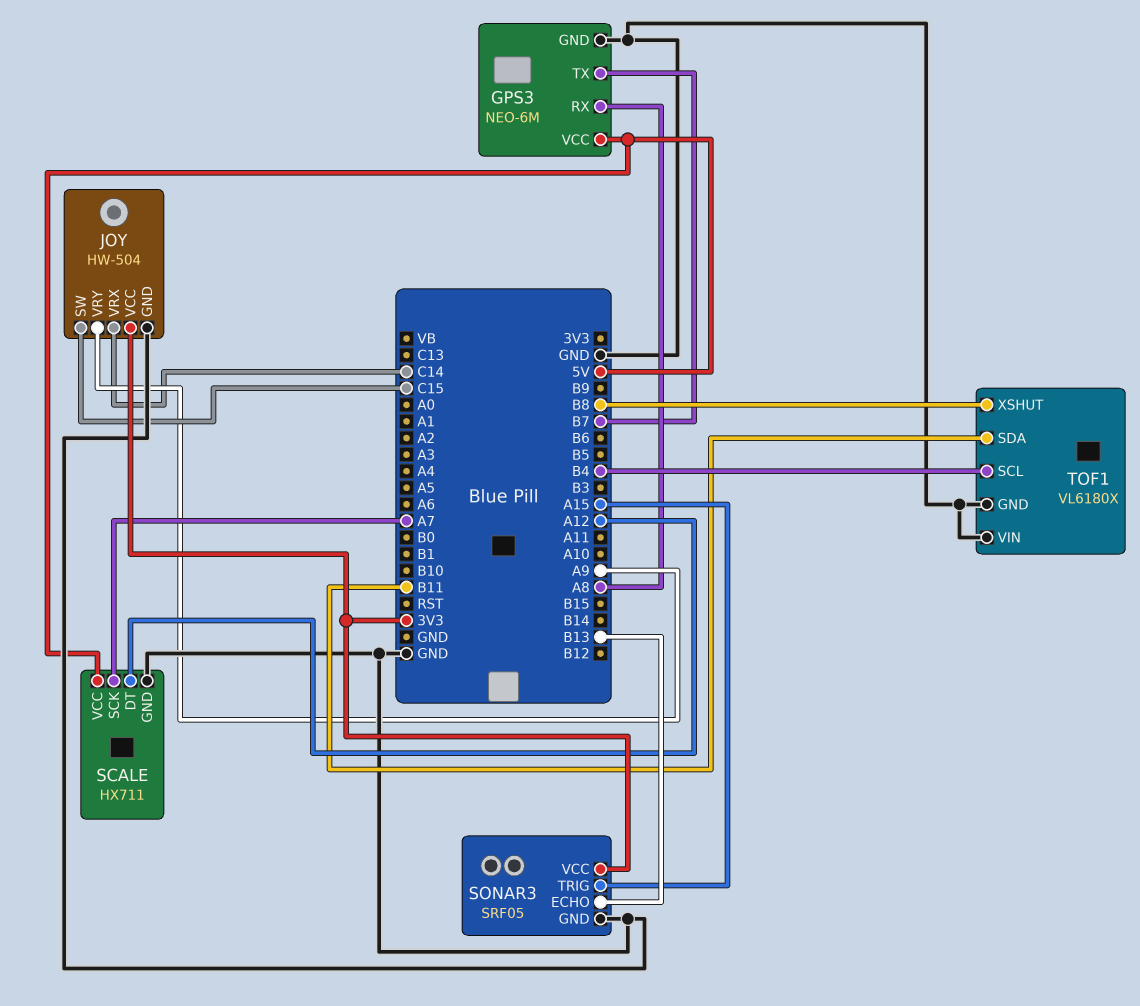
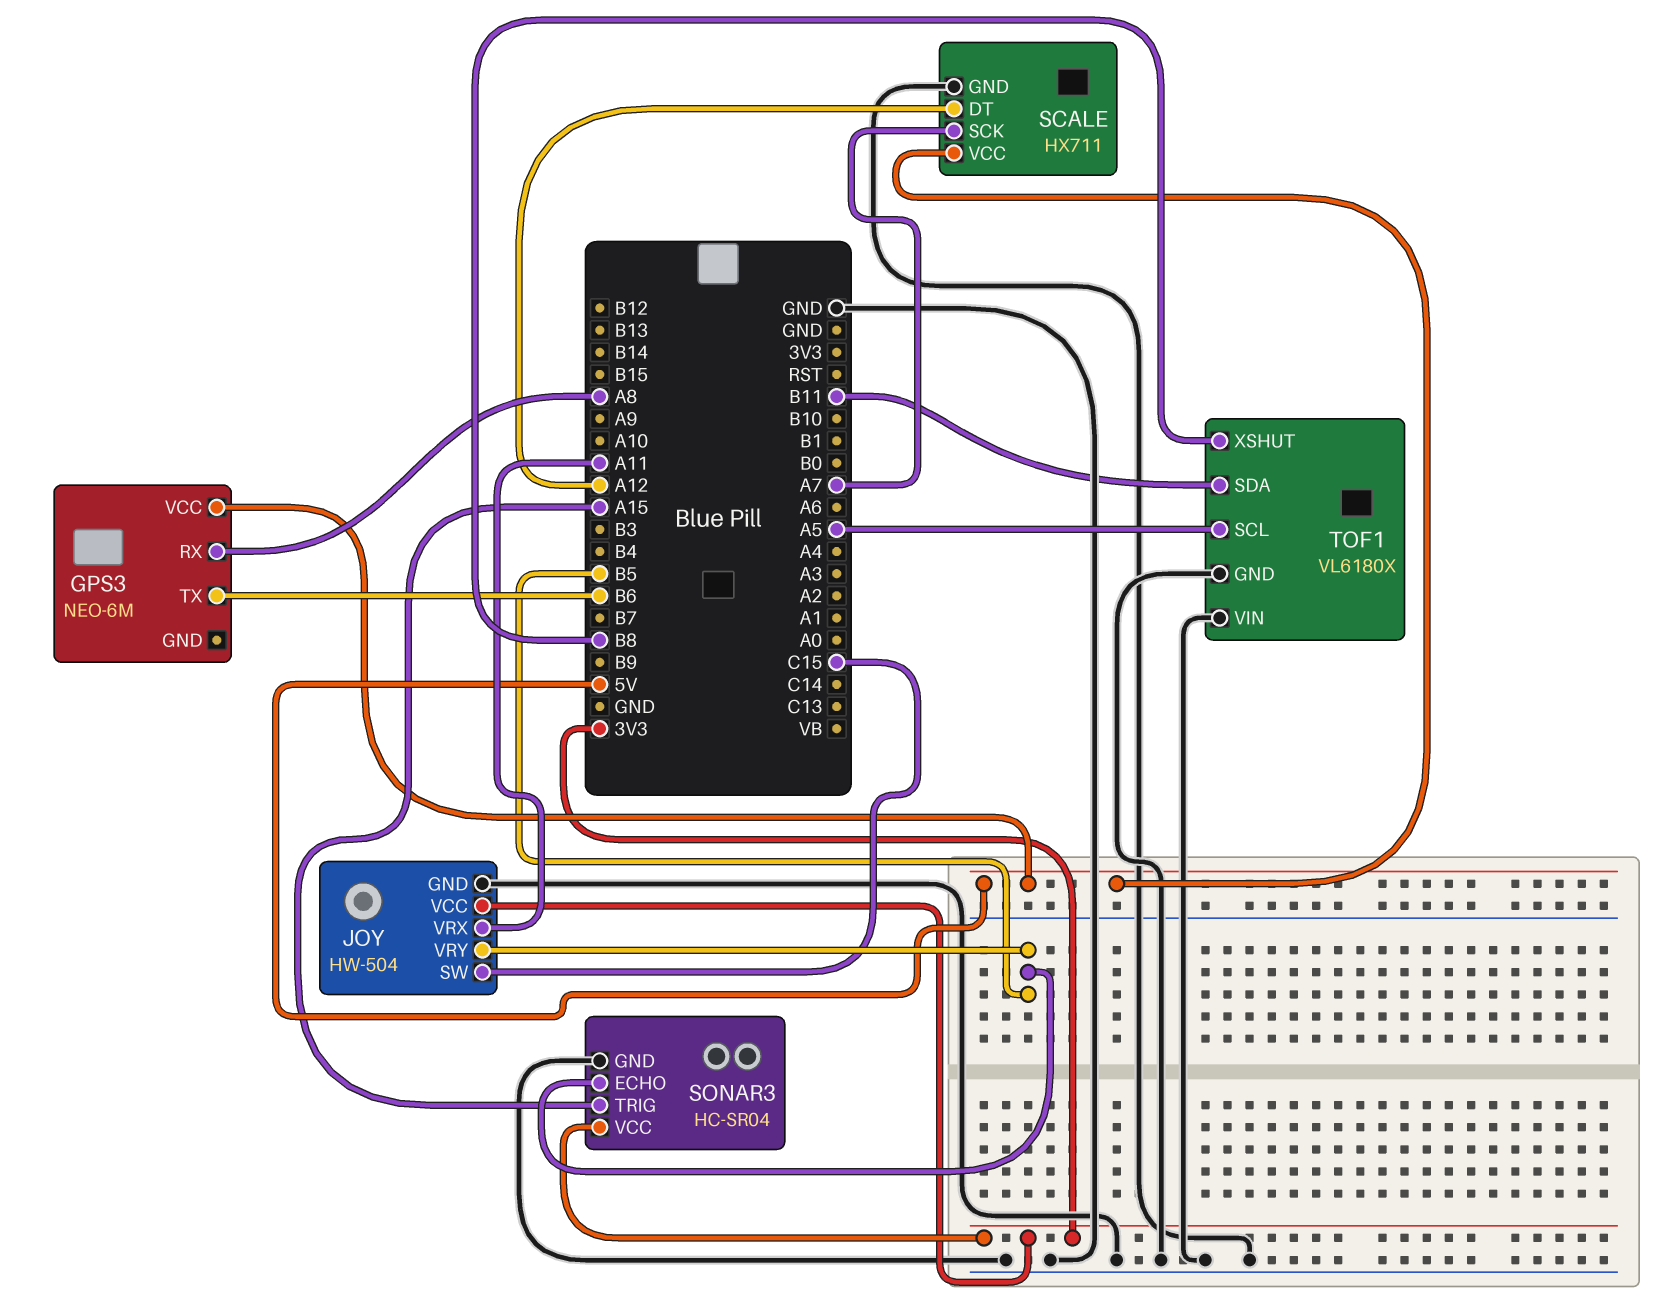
GPS3 pin GND: GND -> none
GPS3 pin TX: B7 -> B6
JOY pin VRX: C14 -> A11
JOY pin VRY: A9 -> B5
SONAR3: SRF05 -> HC-SR04
SONAR3 pin ECHO: B13 -> B5
TOF1 pin SCL: B4 -> A5

